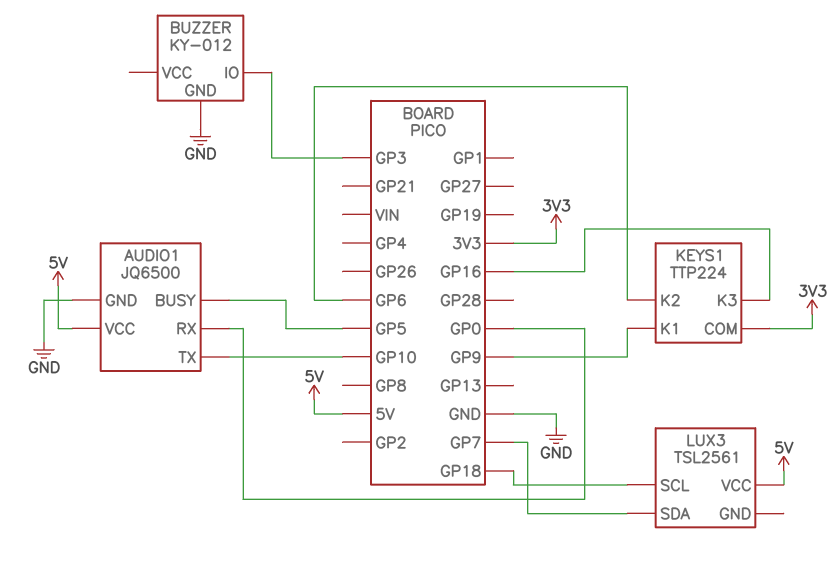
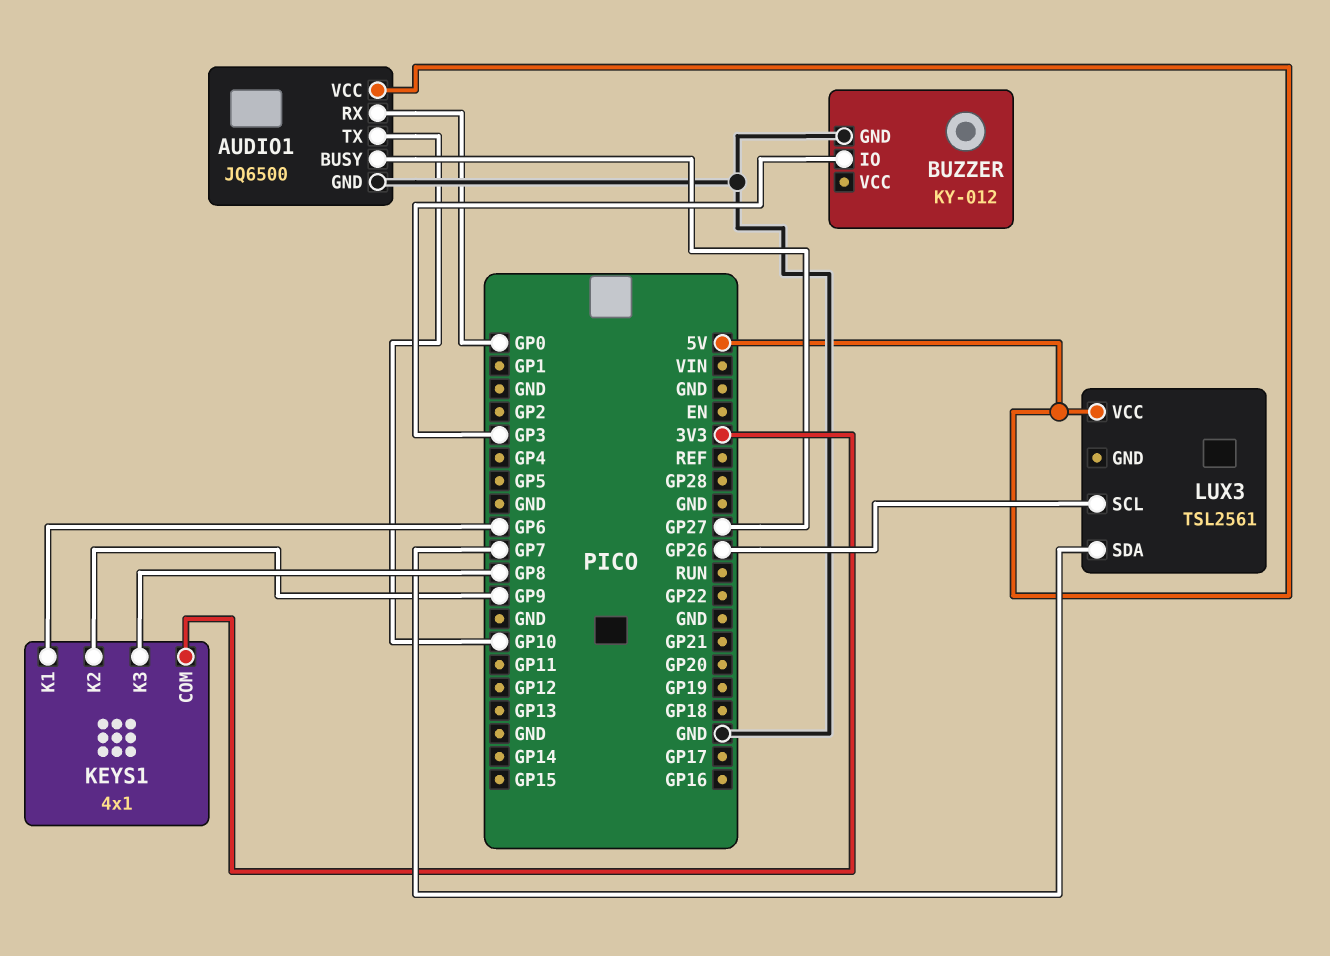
AUDIO1 pin BUSY: GP5 -> GP27
KEYS1: TTP224 -> 4x1
KEYS1 pin K1: GP9 -> GP6
KEYS1 pin K2: GP6 -> GP9
KEYS1 pin K3: GP16 -> GP8
LUX3 pin SCL: GP18 -> GP26

